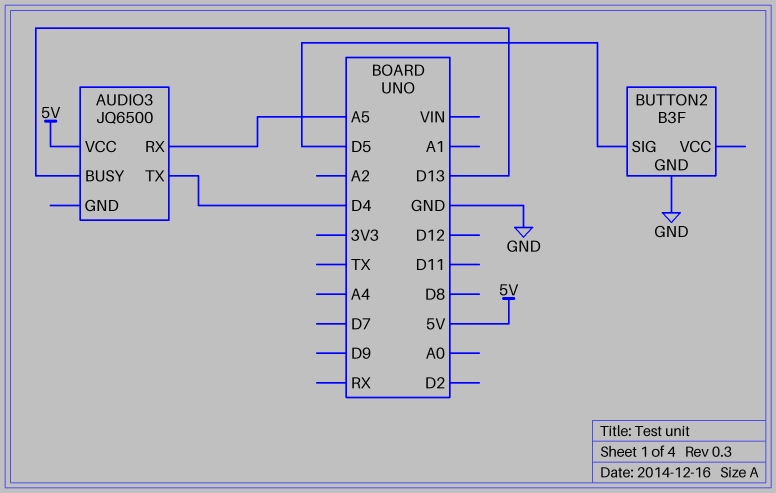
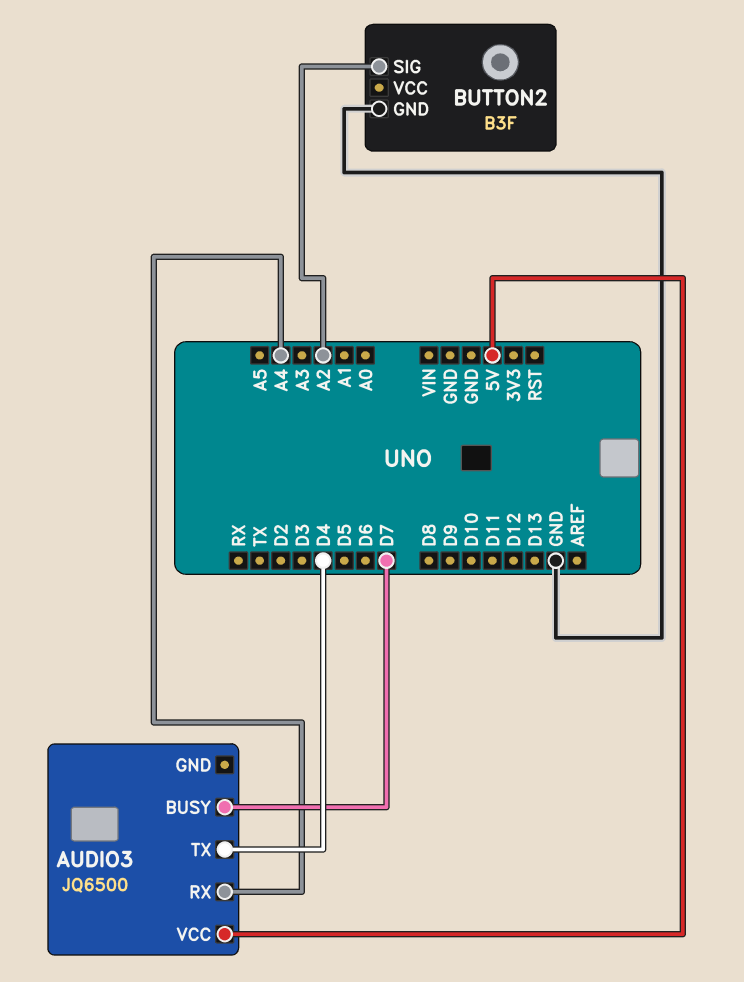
AUDIO3 pin BUSY: D13 -> D7
AUDIO3 pin RX: A5 -> A4
BUTTON2 pin SIG: D5 -> A2

